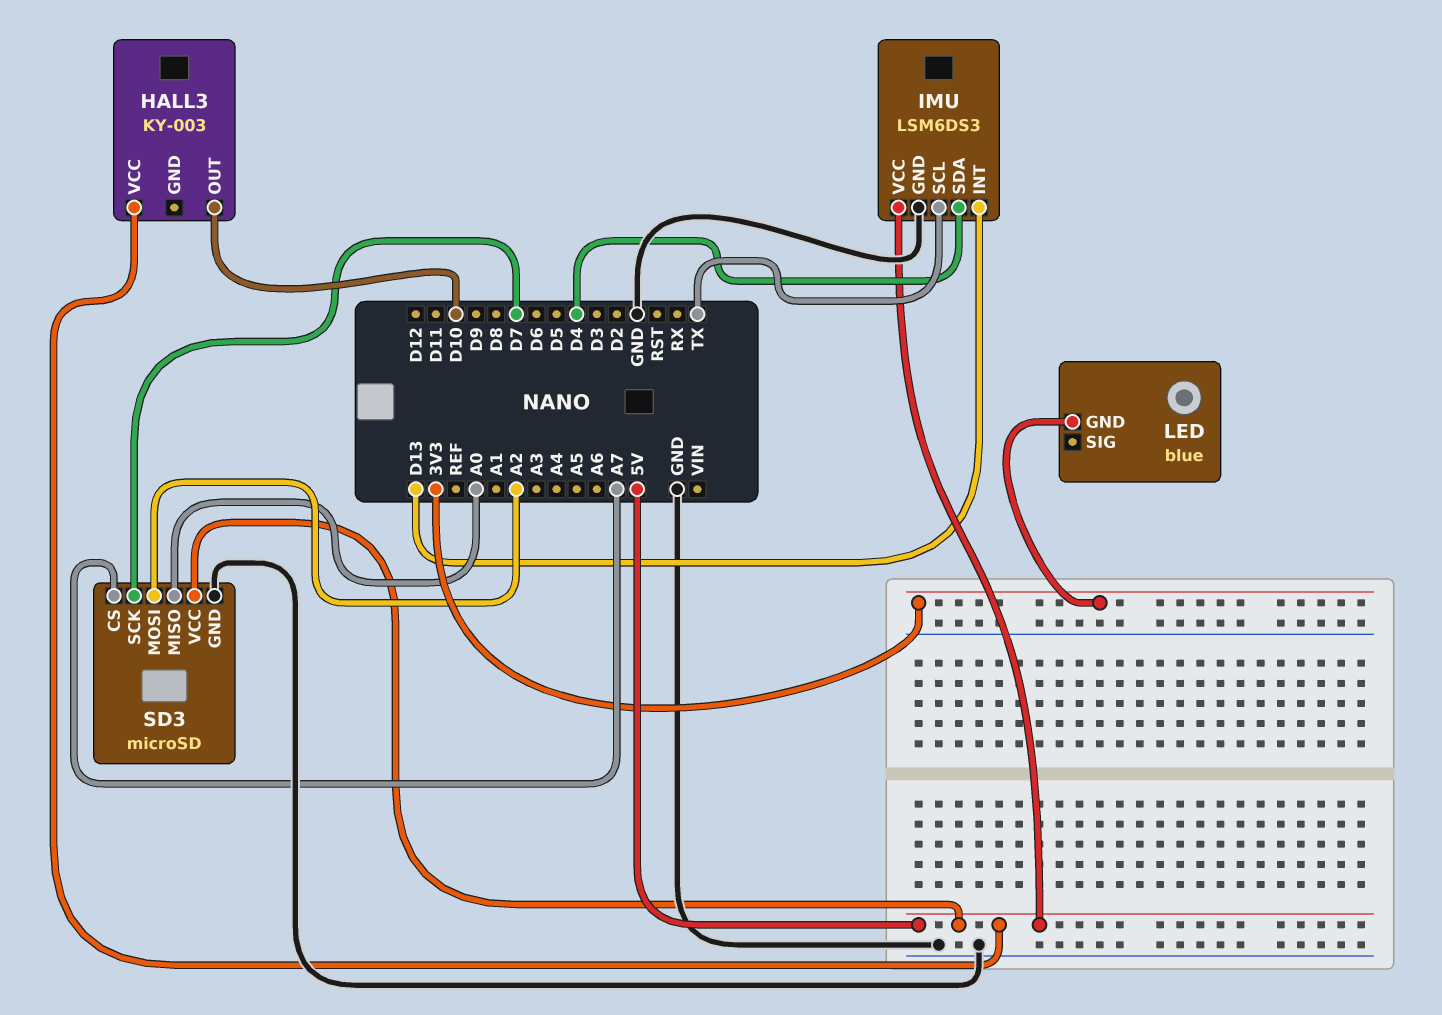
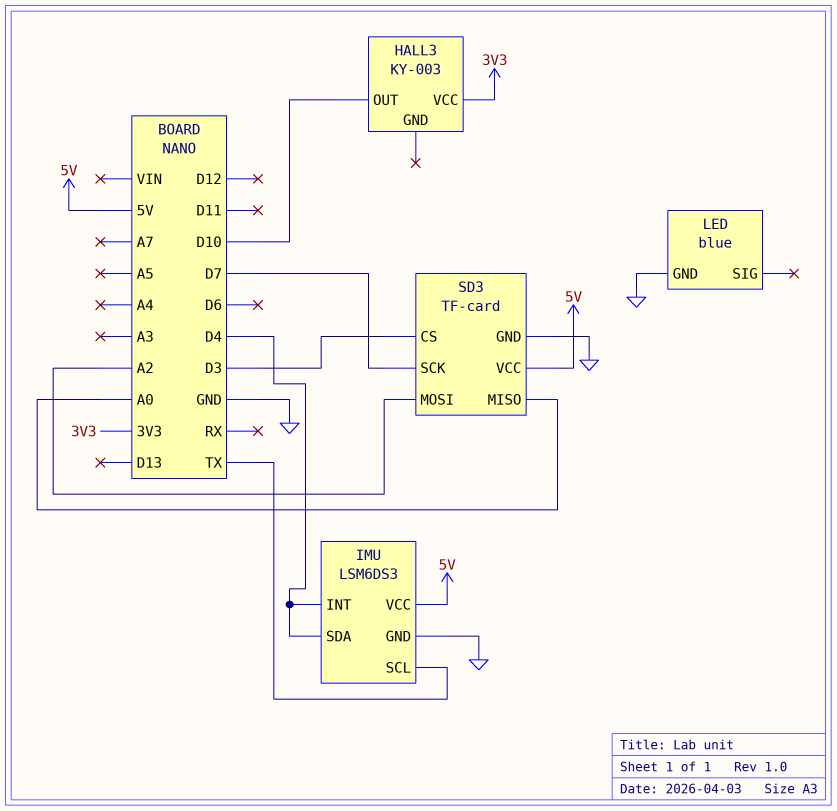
HALL3 pin VCC: 5V -> 3V3
IMU pin INT: D13 -> D4
LED pin GND: 3V3 -> GND
SD3: microSD -> TF-card
SD3 pin CS: A7 -> D3

